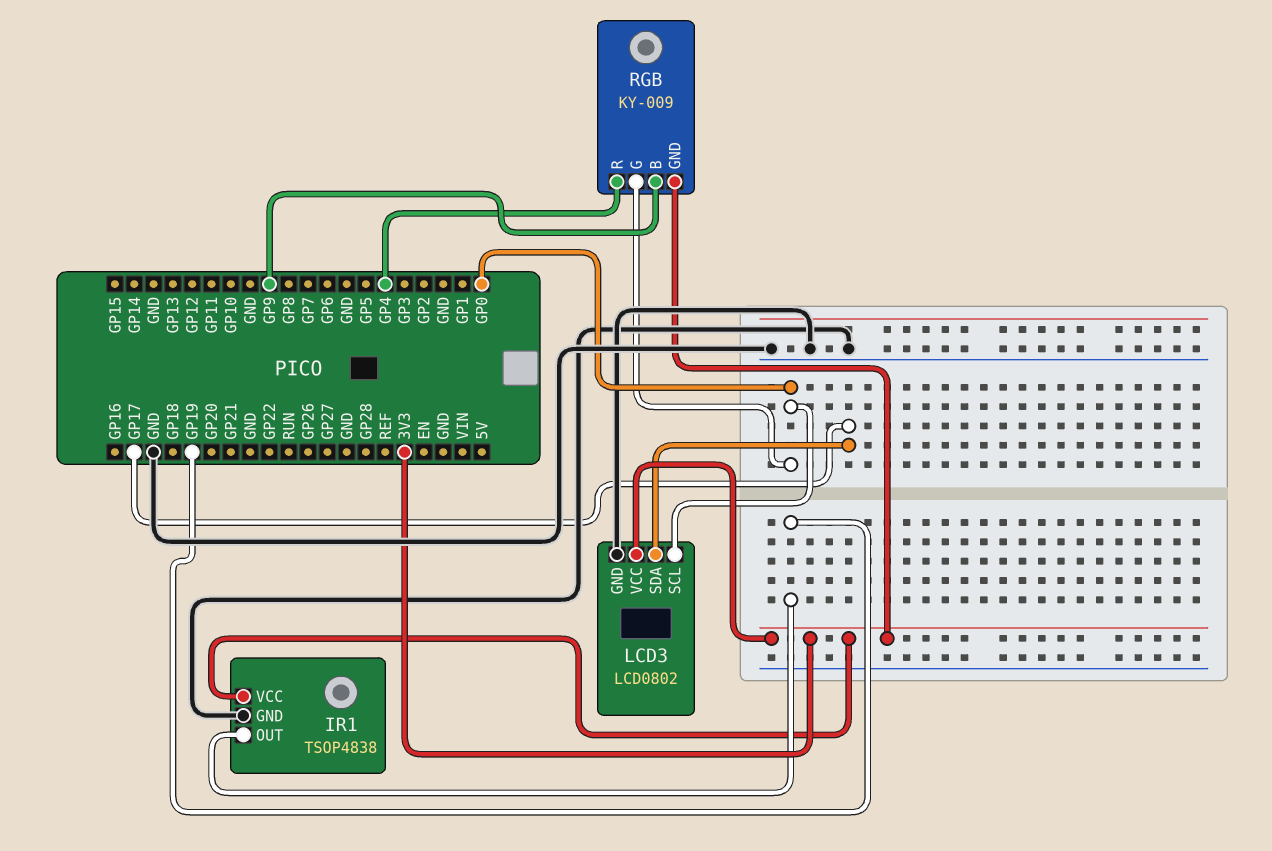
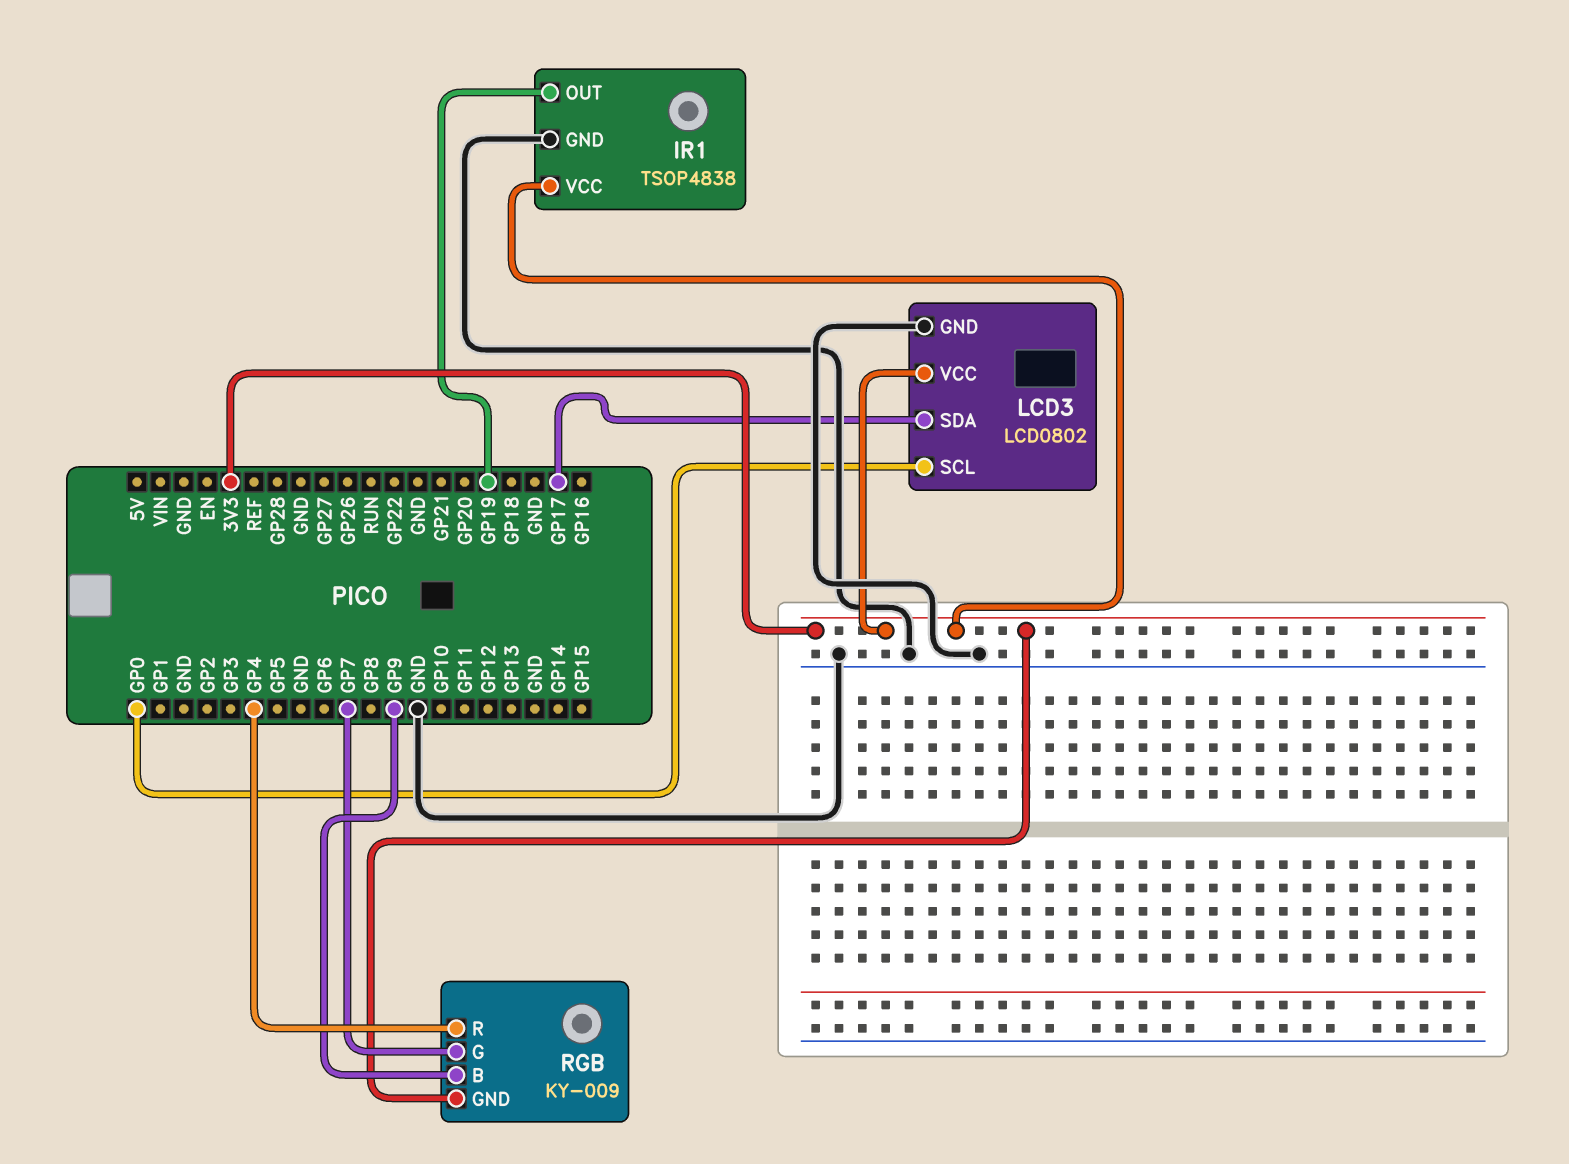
RGB pin G: GP0 -> GP7

